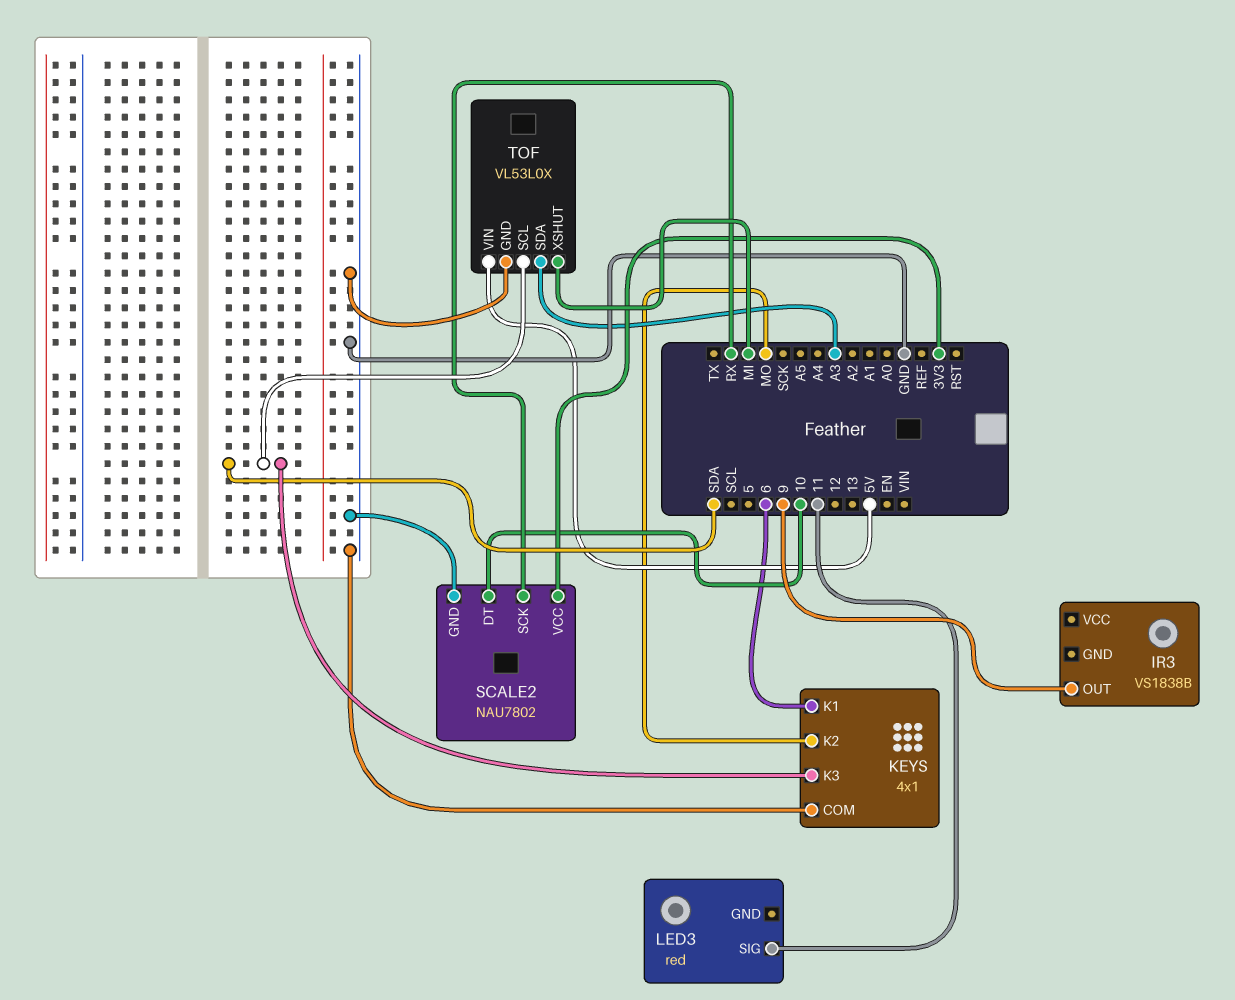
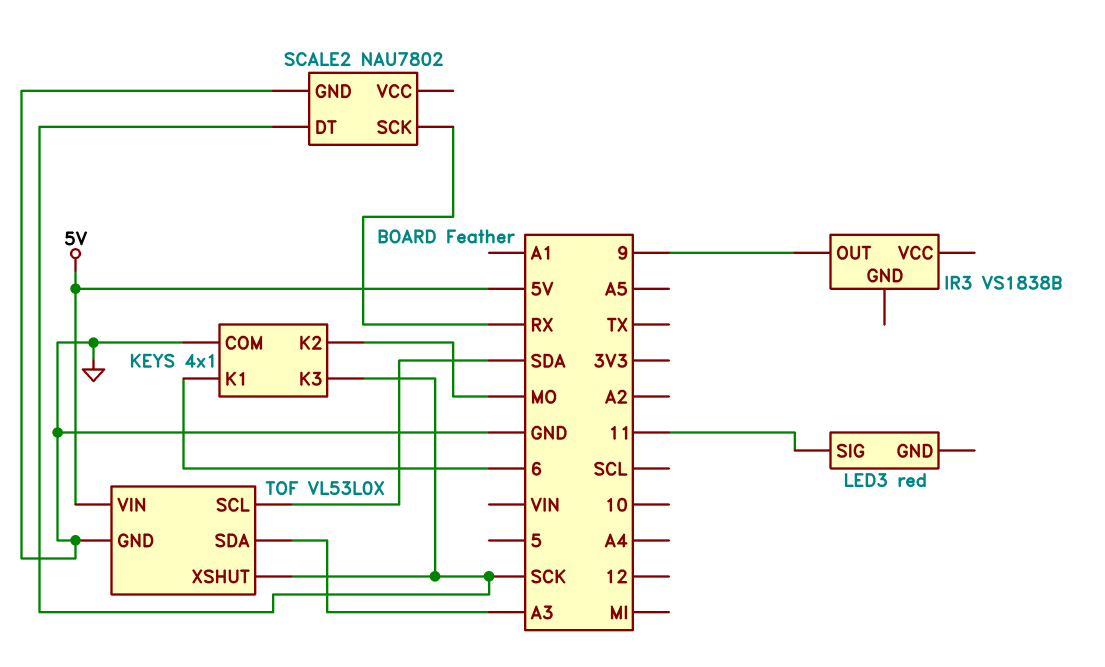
KEYS pin K3: SDA -> SCK
SCALE2 pin DT: 10 -> SCK
SCALE2 pin VCC: 3V3 -> none
TOF pin XSHUT: MI -> SCK

